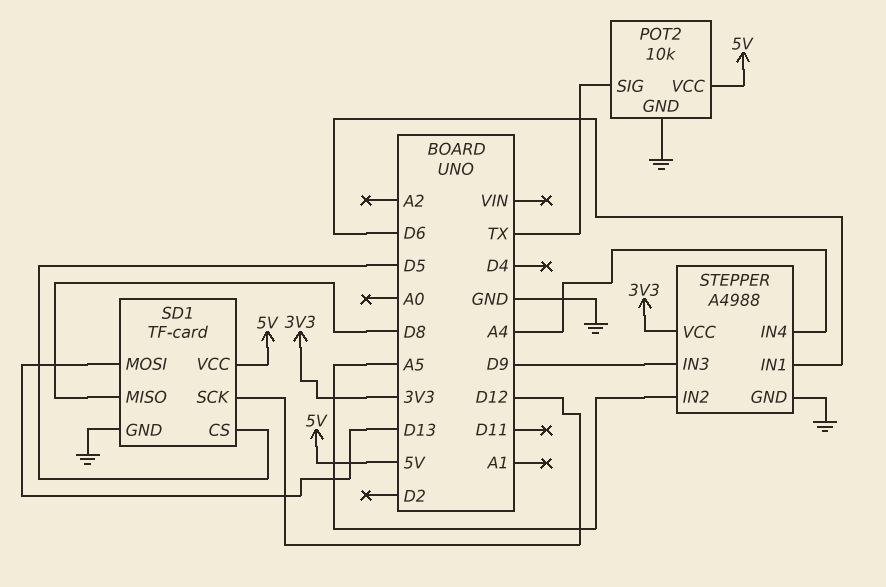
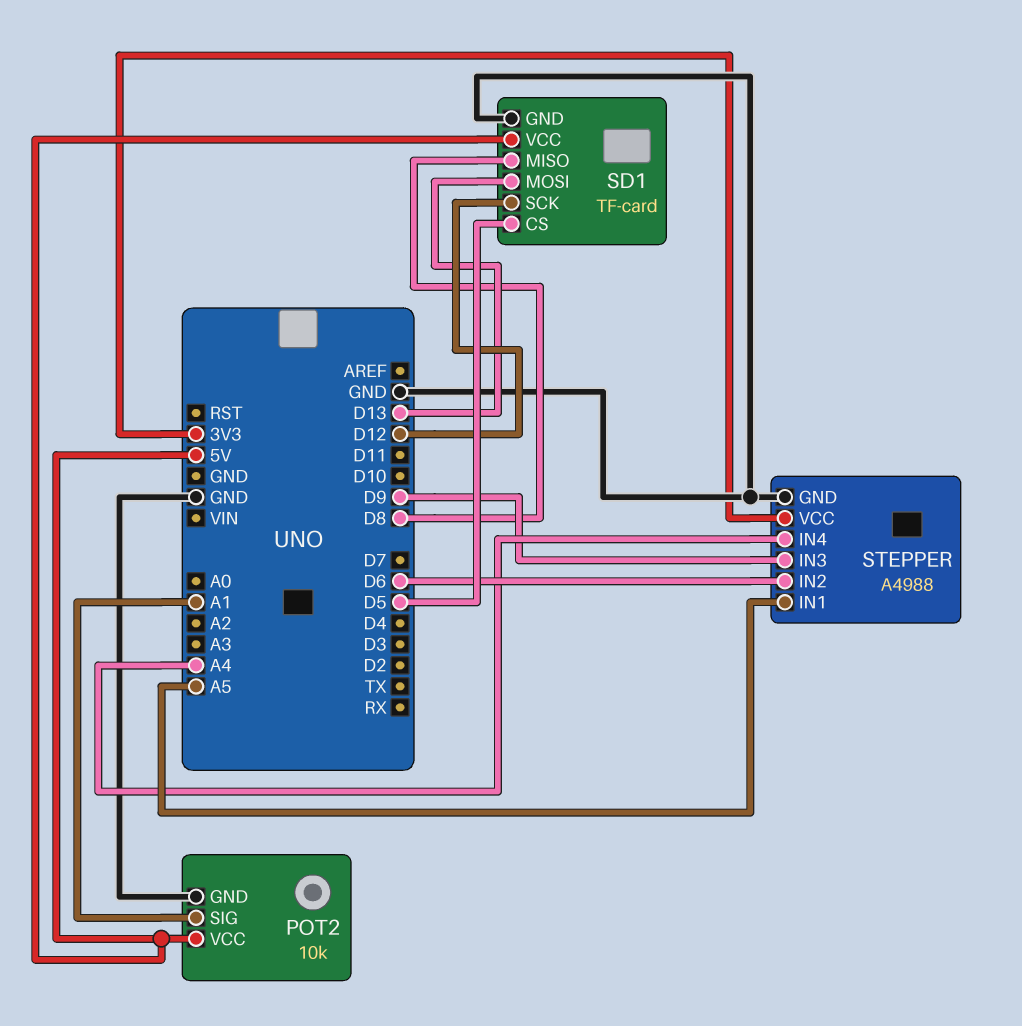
POT2 pin SIG: TX -> A1
STEPPER pin IN1: D6 -> A5
STEPPER pin IN2: A5 -> D6

